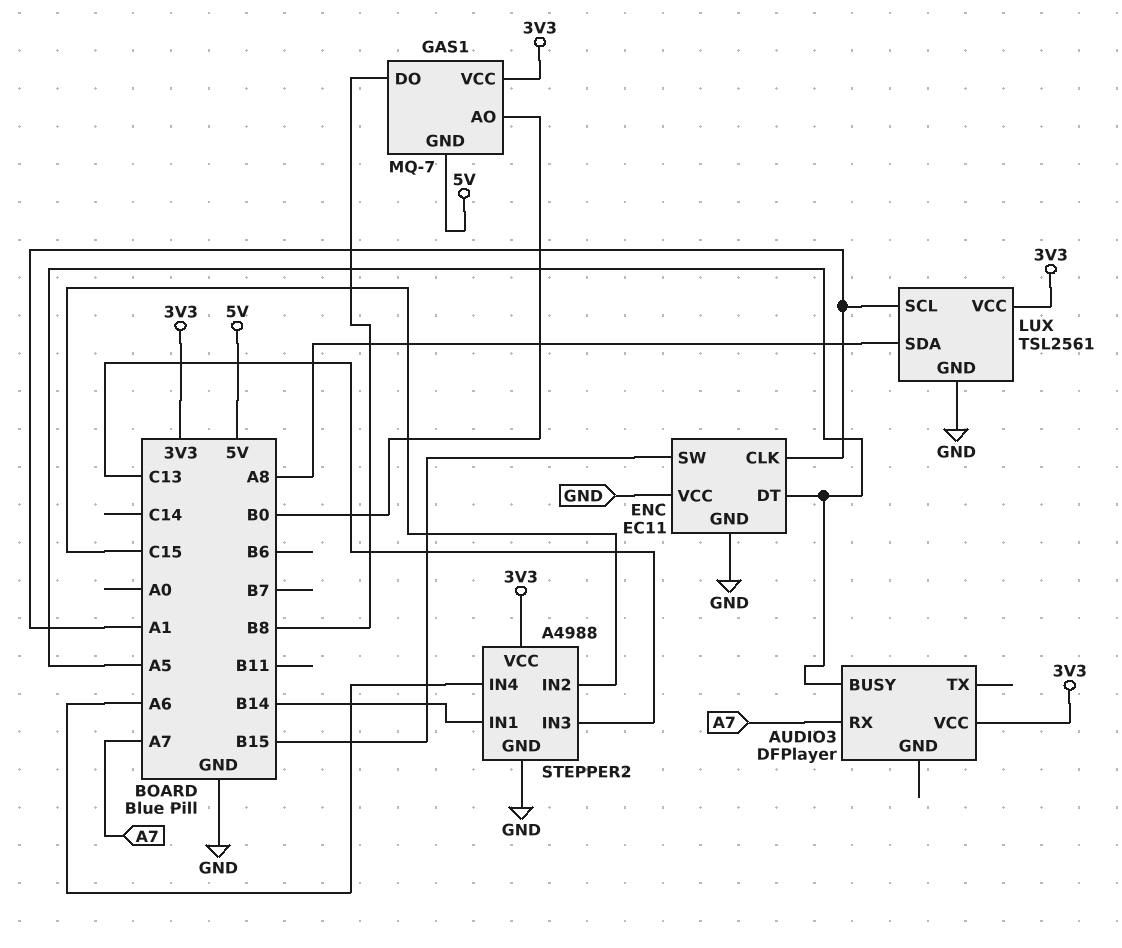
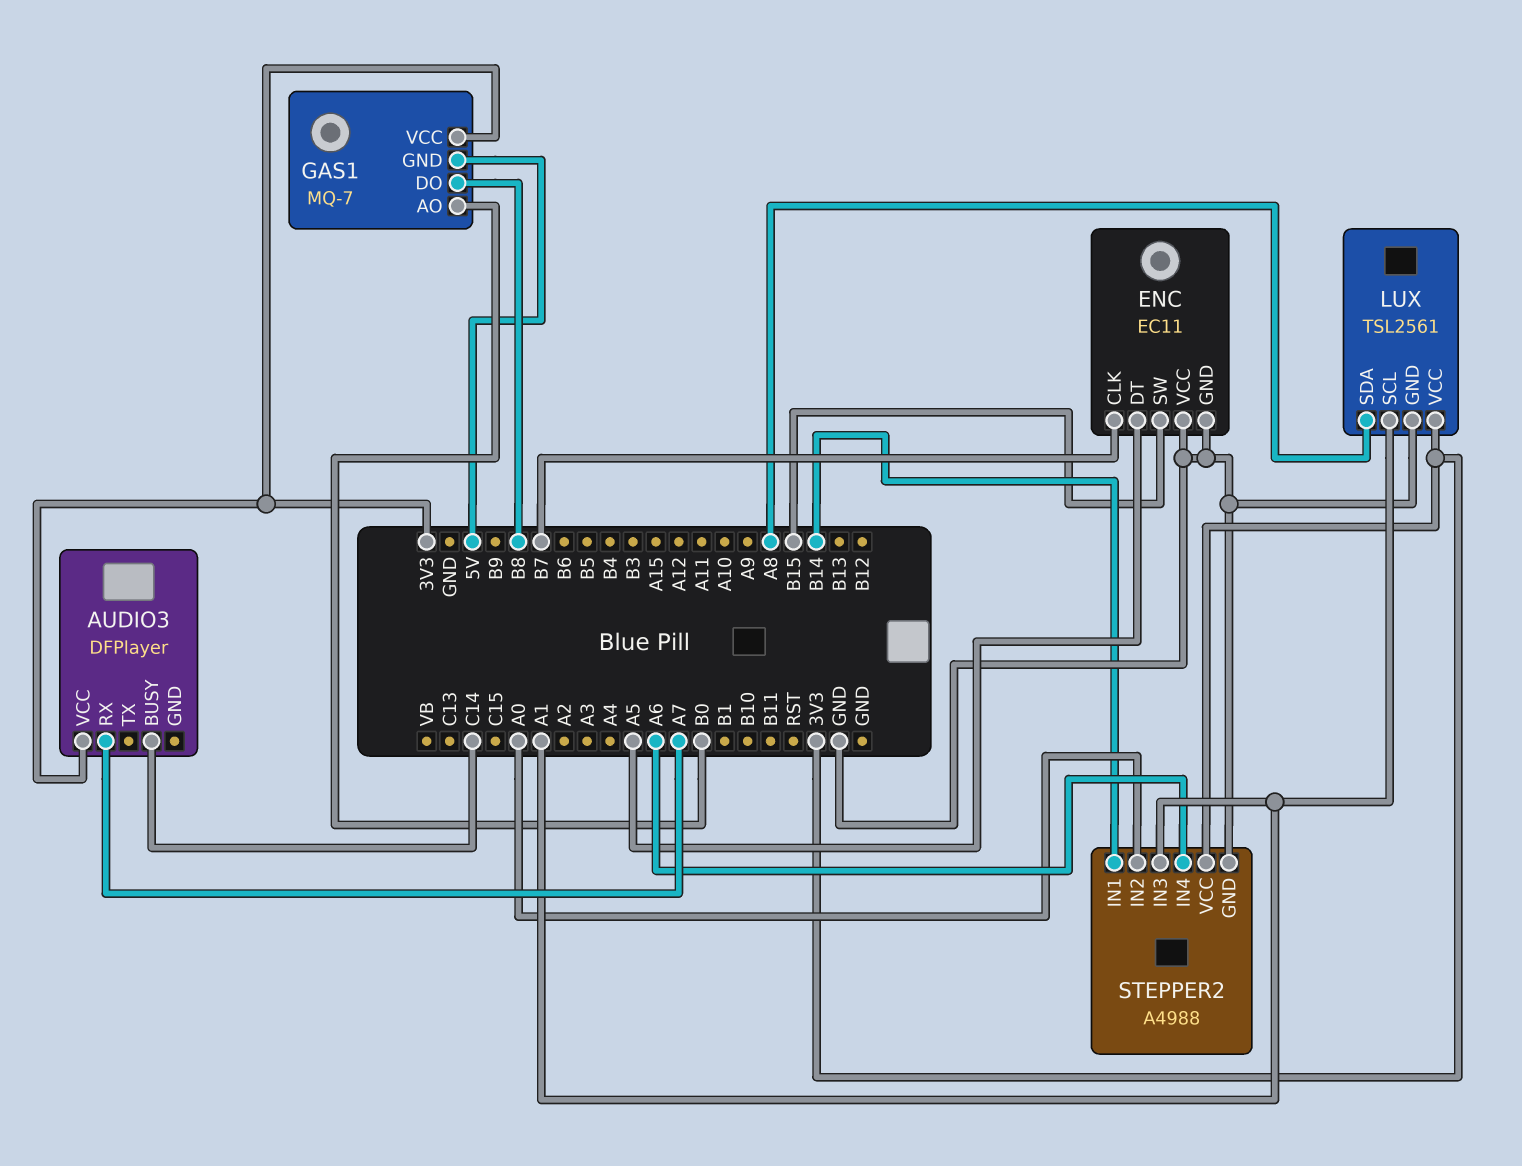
AUDIO3 pin BUSY: A5 -> C14
ENC pin CLK: A1 -> B7
STEPPER2 pin IN2: C15 -> A0
STEPPER2 pin IN3: C13 -> A1

